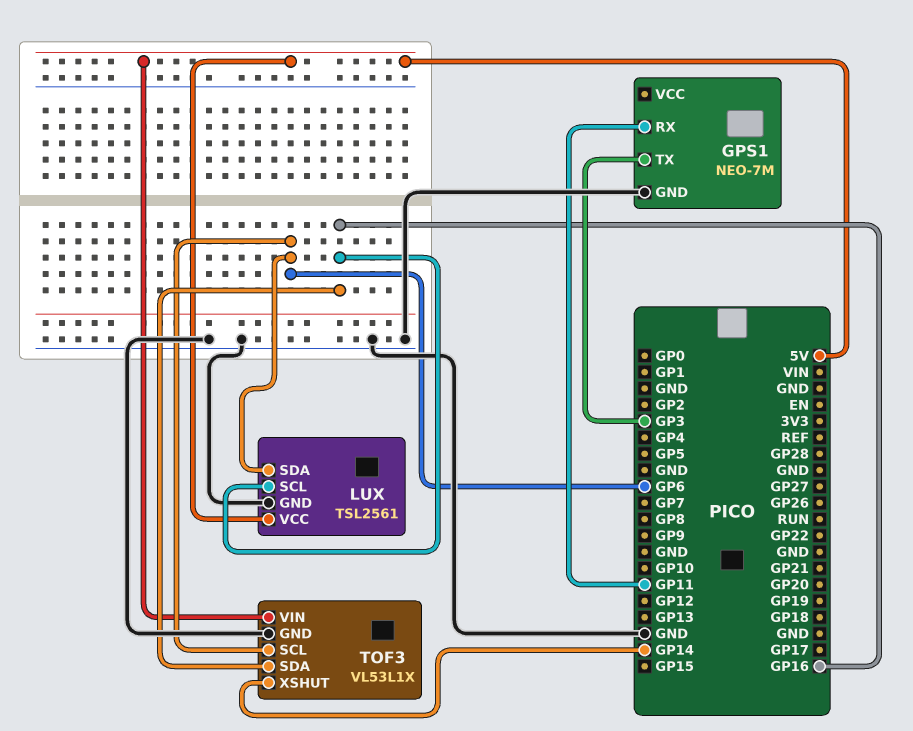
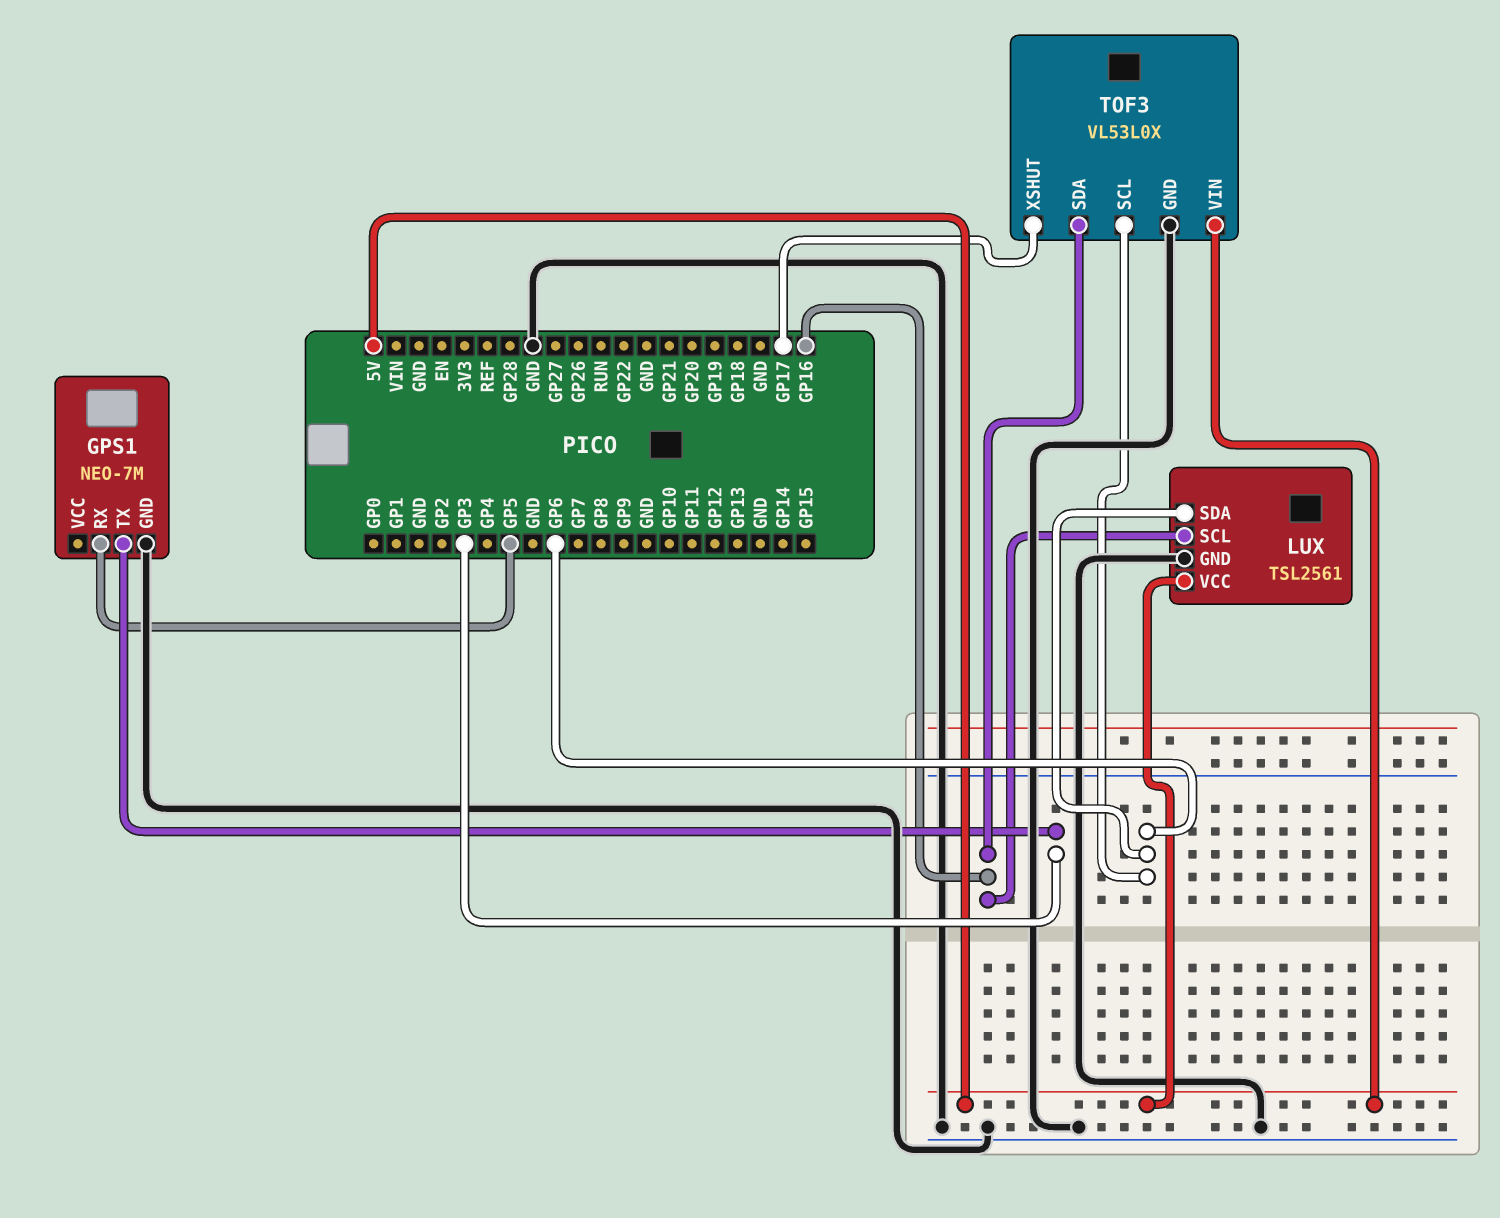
GPS1 pin RX: GP11 -> GP5
TOF3: VL53L1X -> VL53L0X
TOF3 pin XSHUT: GP14 -> GP17

